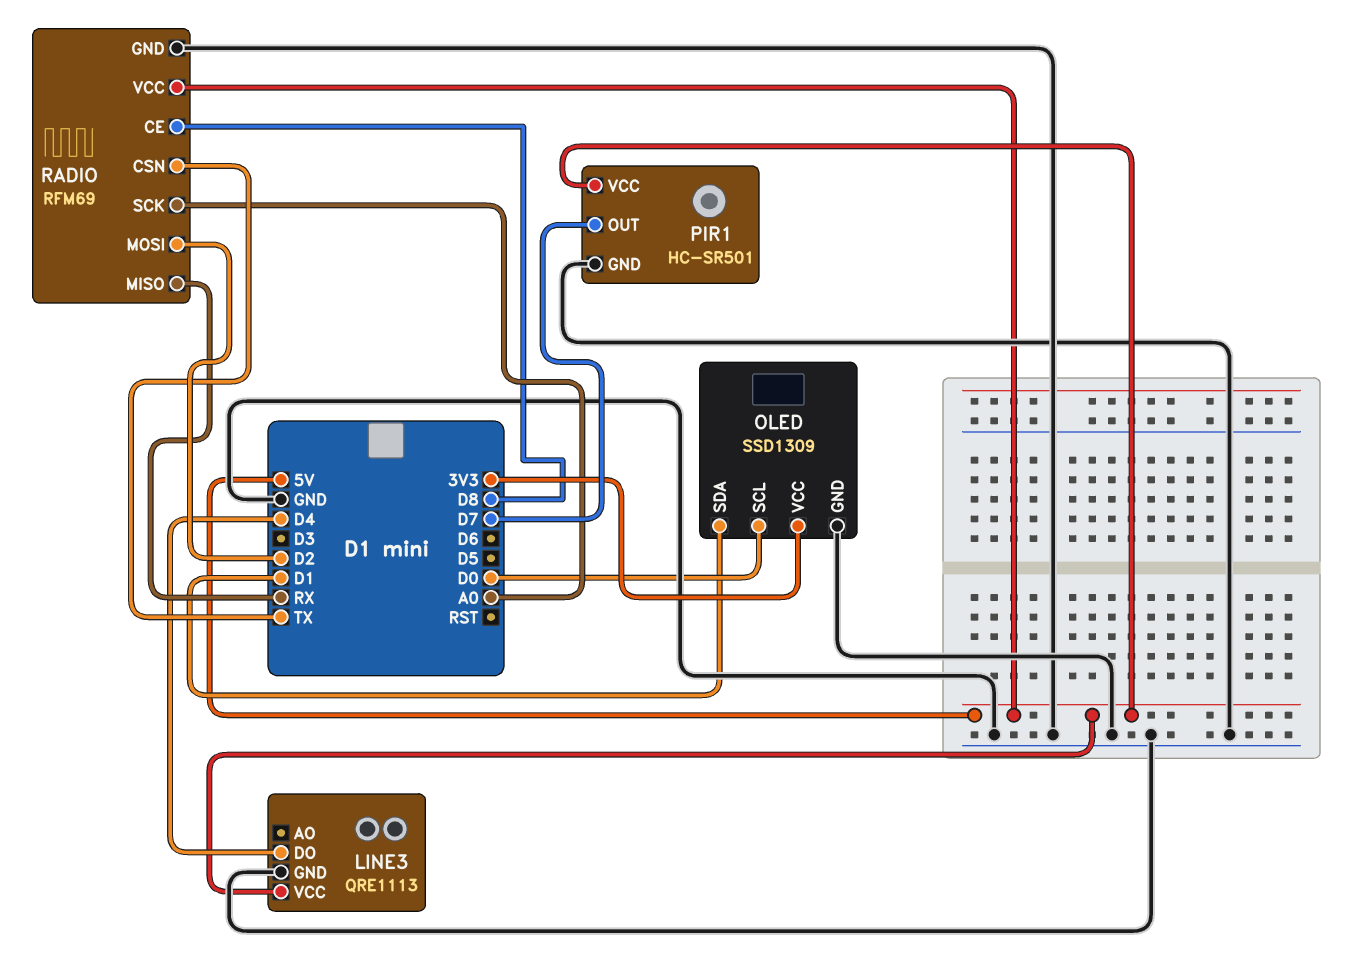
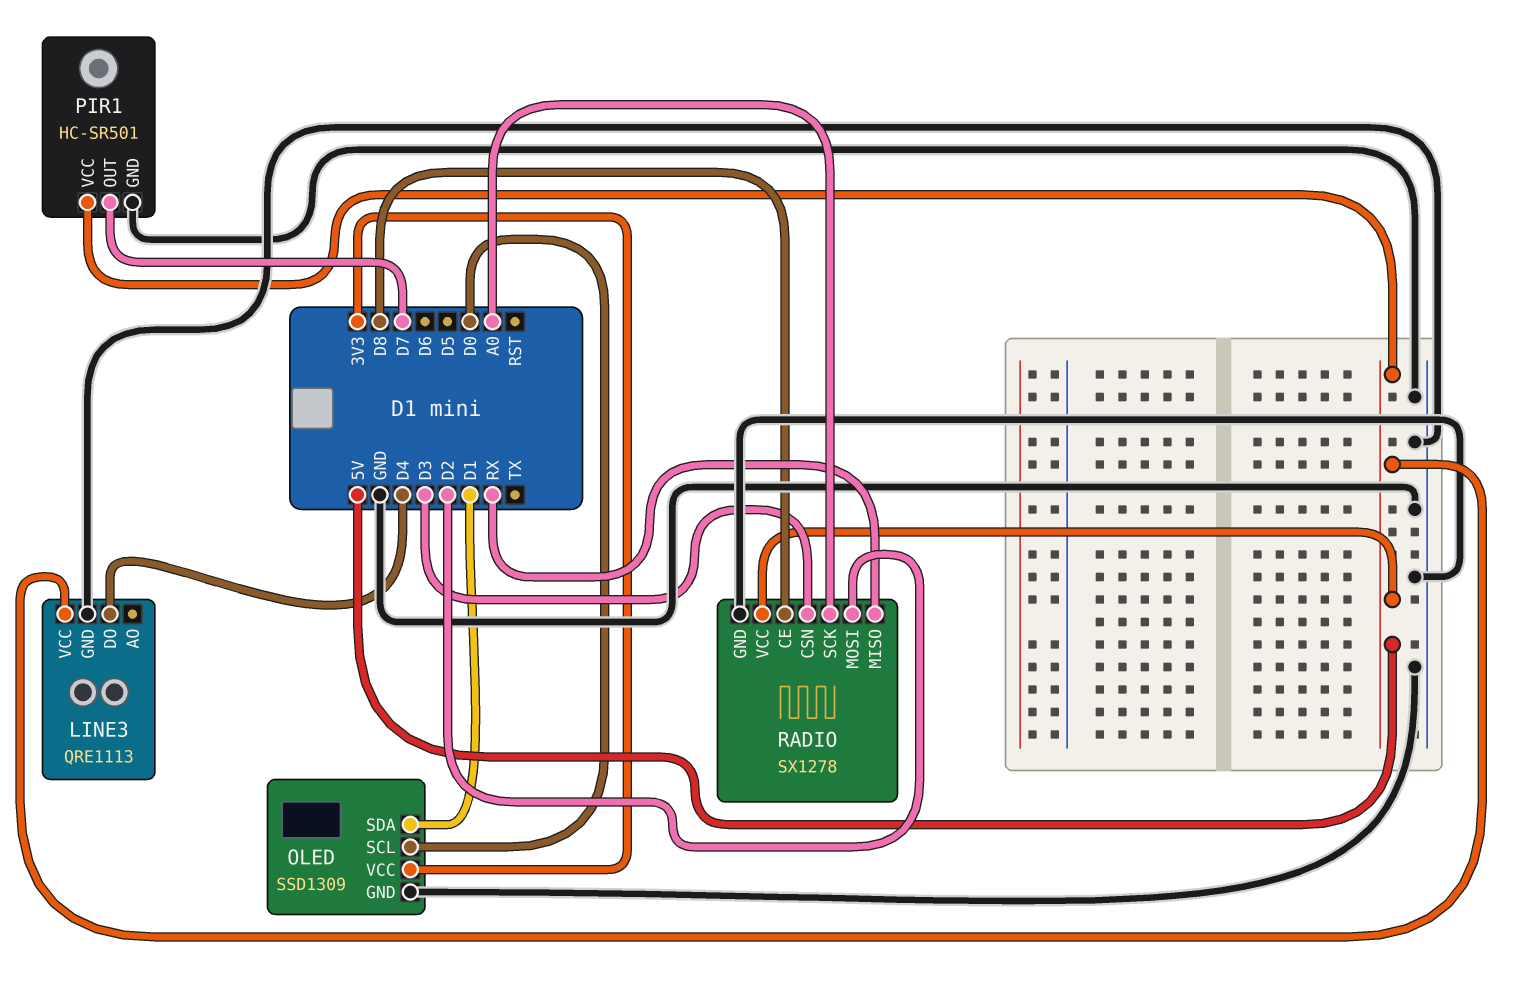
RADIO: RFM69 -> SX1278
RADIO pin CSN: TX -> D3

